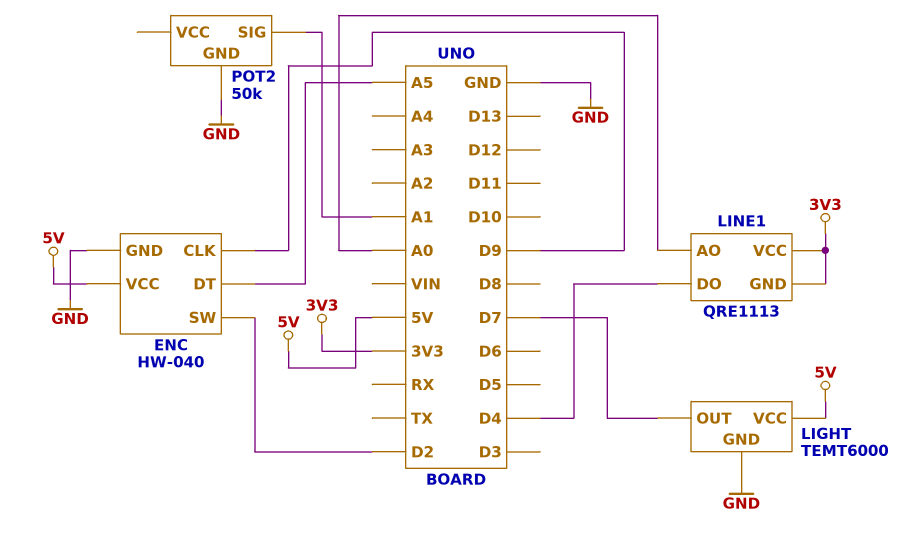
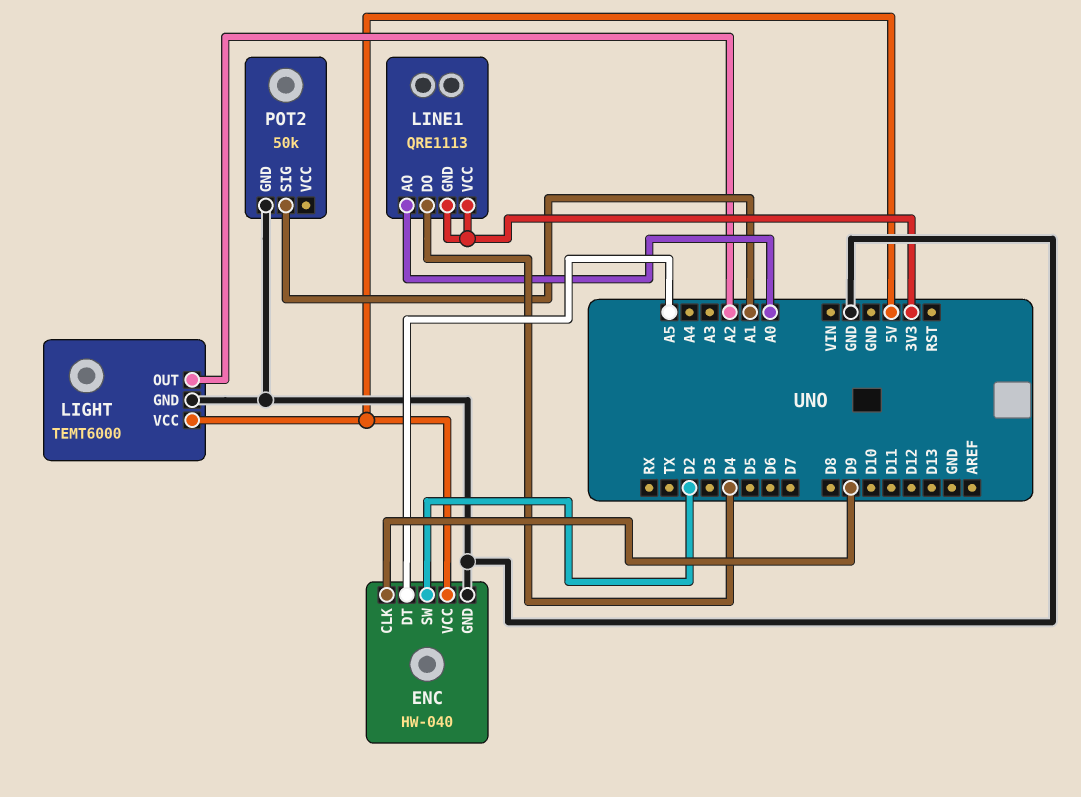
LIGHT pin OUT: D7 -> A2

